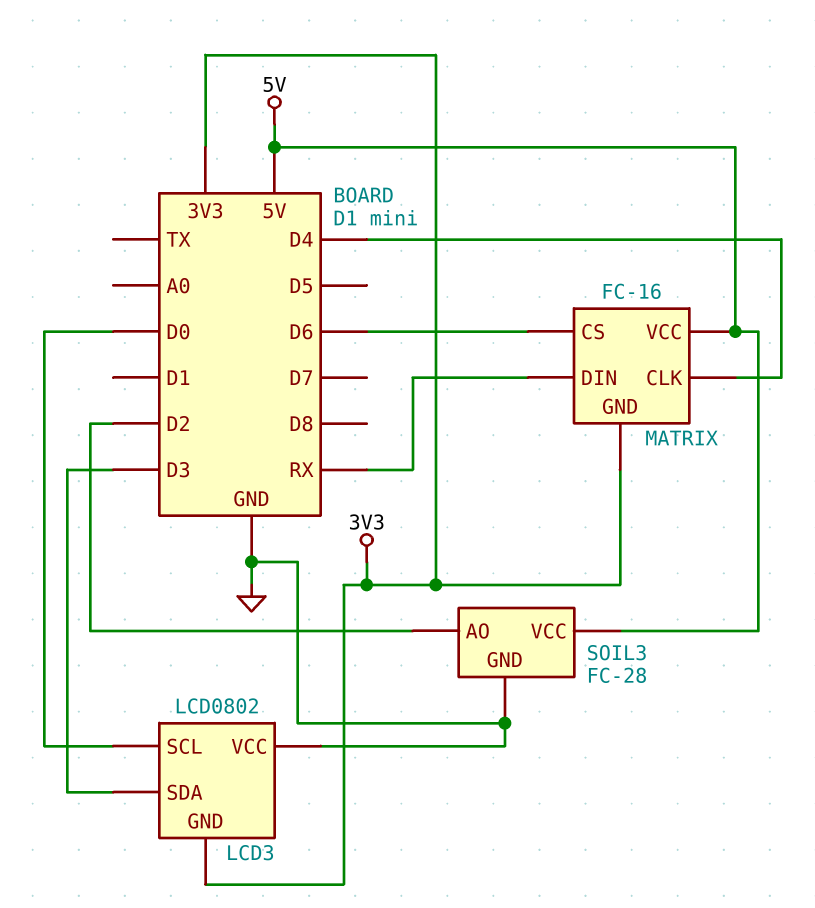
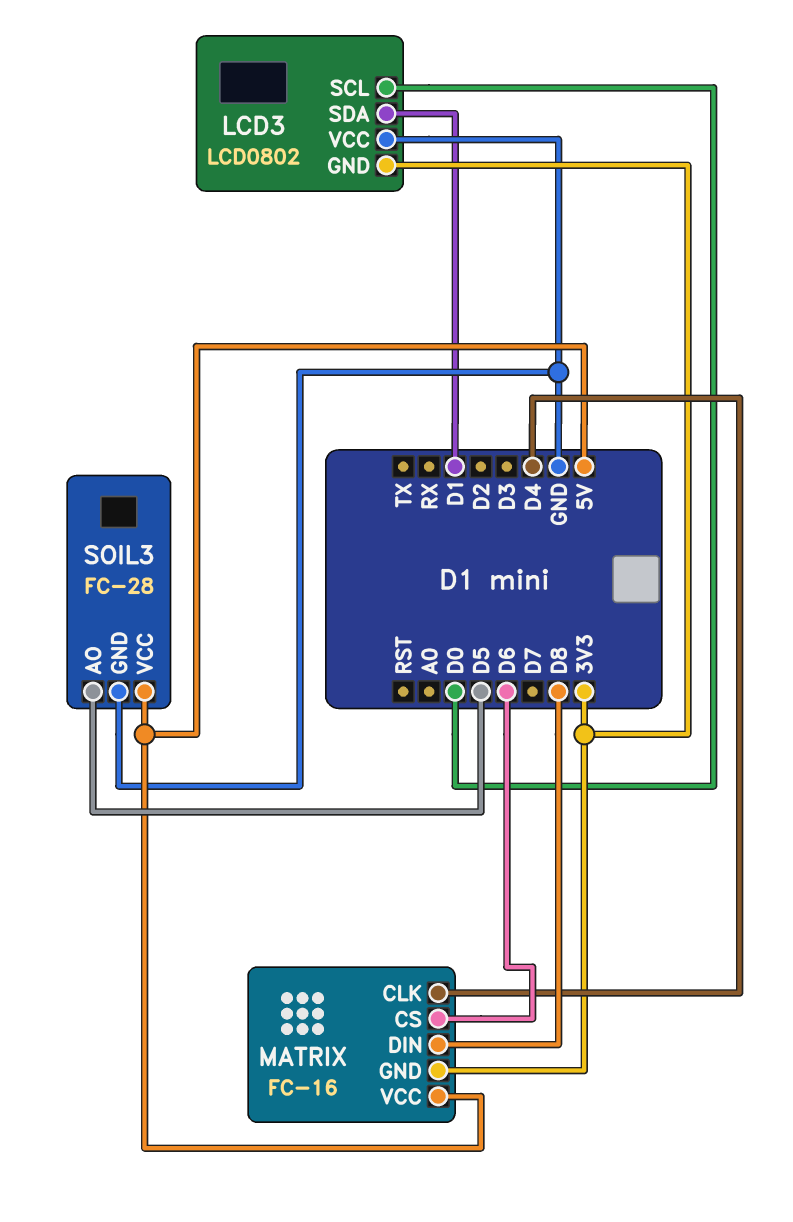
LCD3 pin SDA: D3 -> D1
MATRIX pin DIN: RX -> D8
SOIL3 pin AO: D2 -> D5

